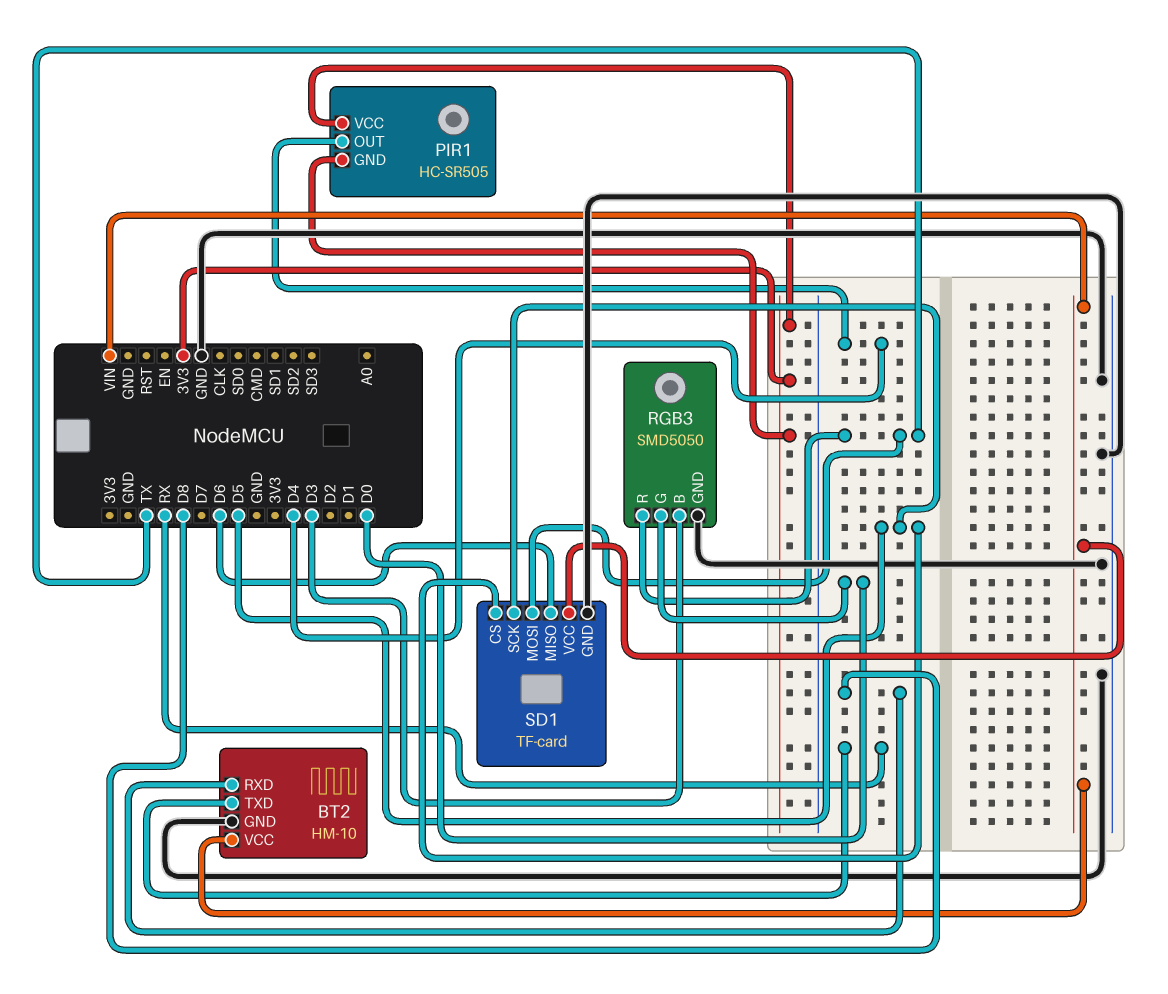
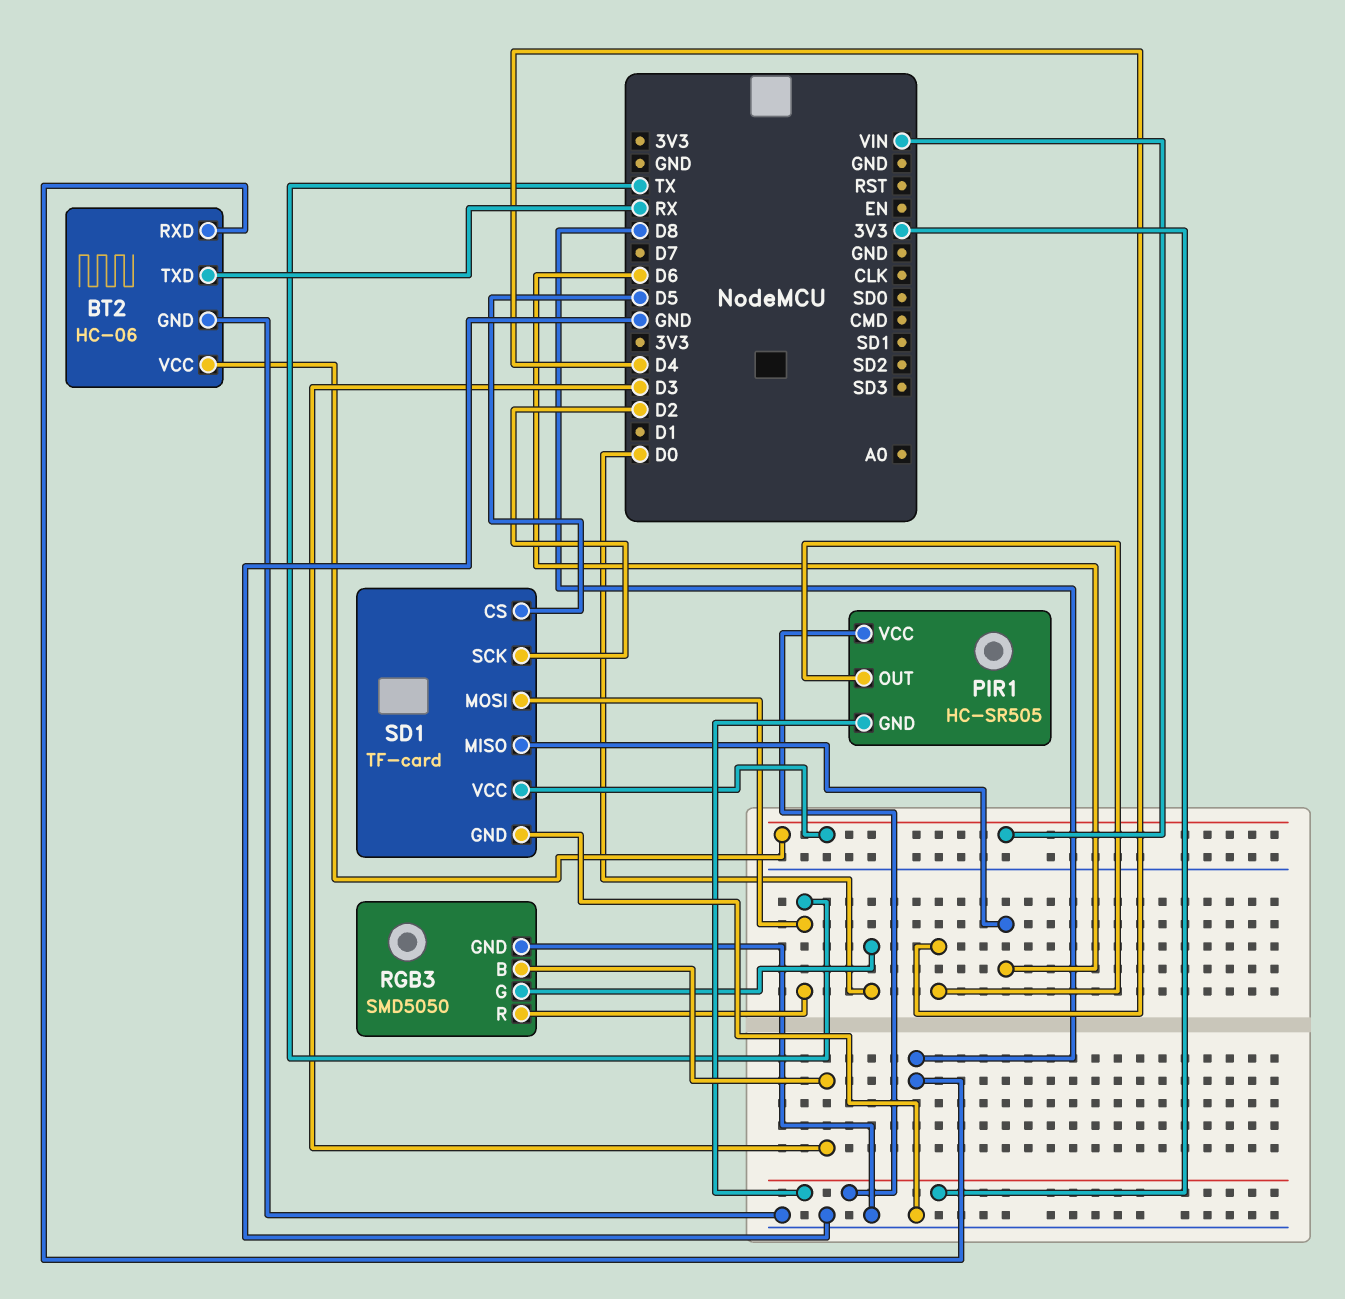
BT2: HM-10 -> HC-06
SD1 pin SCK: D5 -> D2

